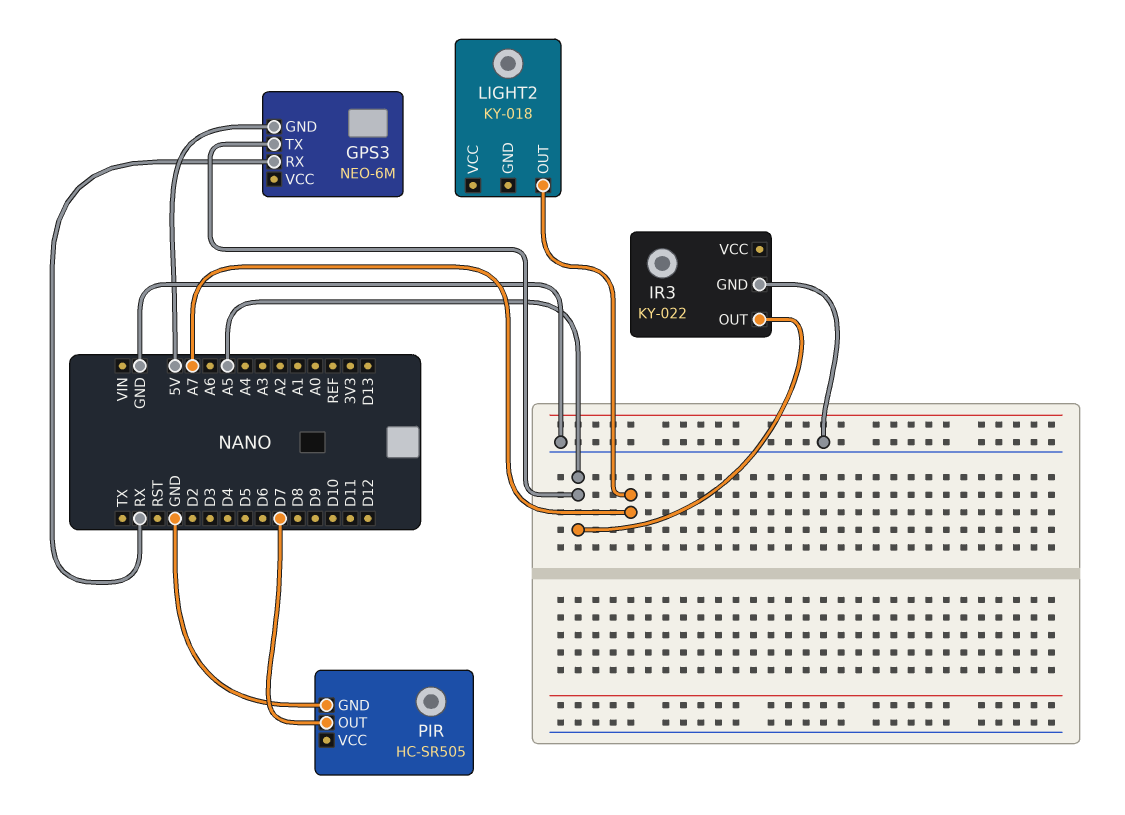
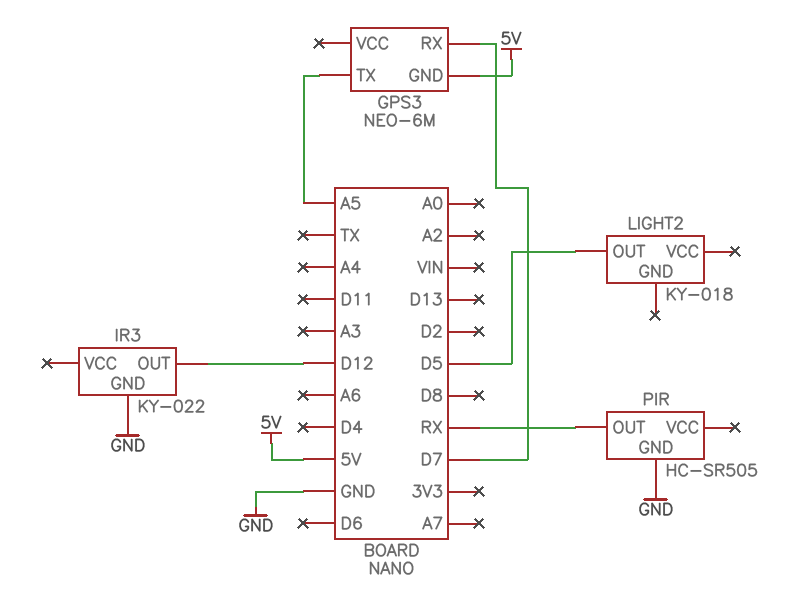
GPS3 pin RX: RX -> D7
IR3 pin OUT: A5 -> D12
LIGHT2 pin OUT: A7 -> D5
PIR pin OUT: D7 -> RX

